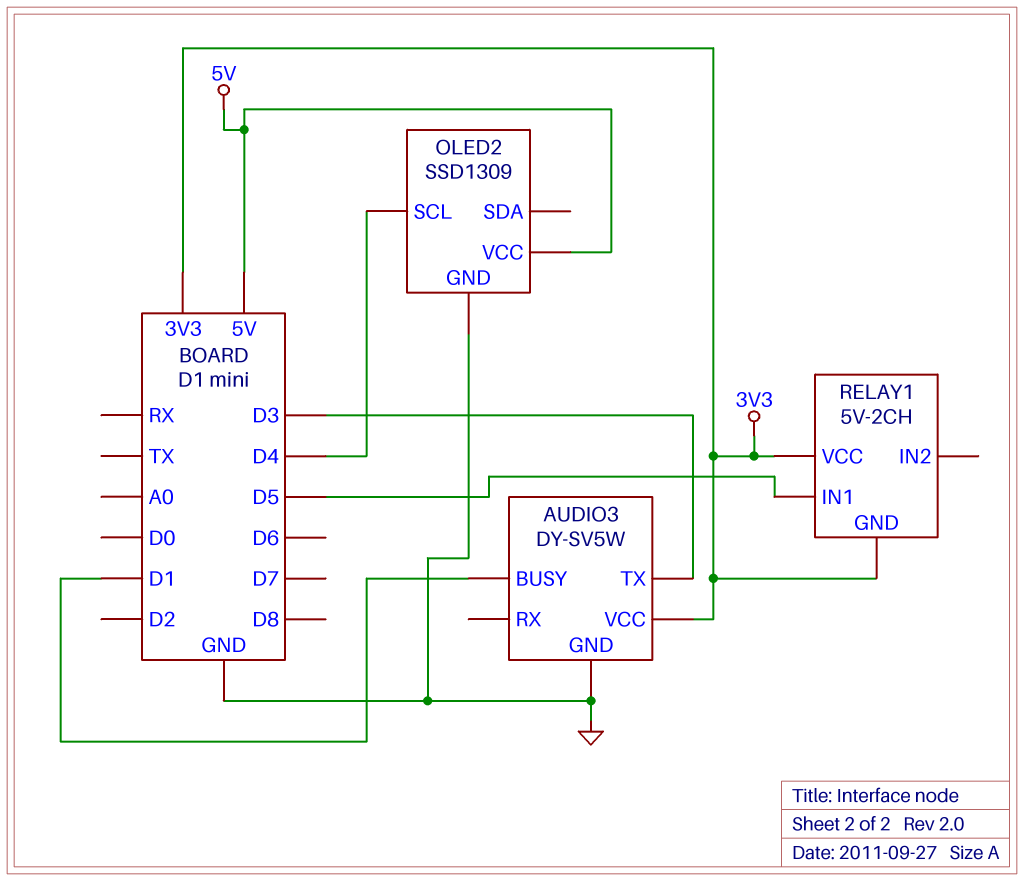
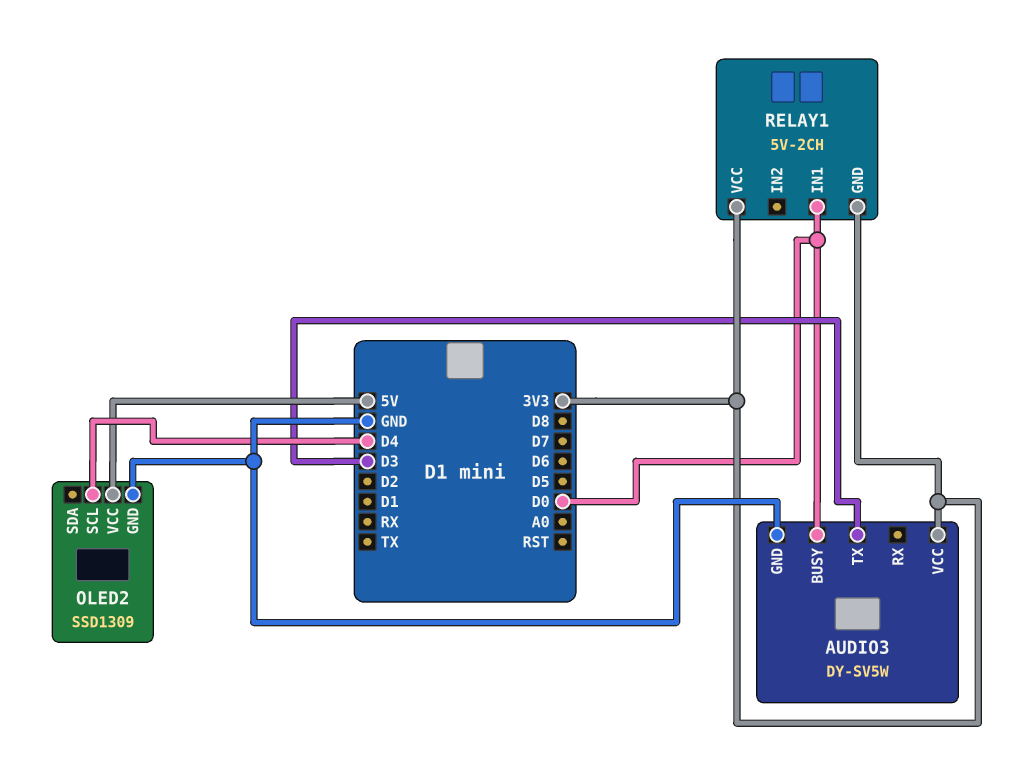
AUDIO3 pin BUSY: D1 -> D0
RELAY1 pin IN1: D5 -> D0

